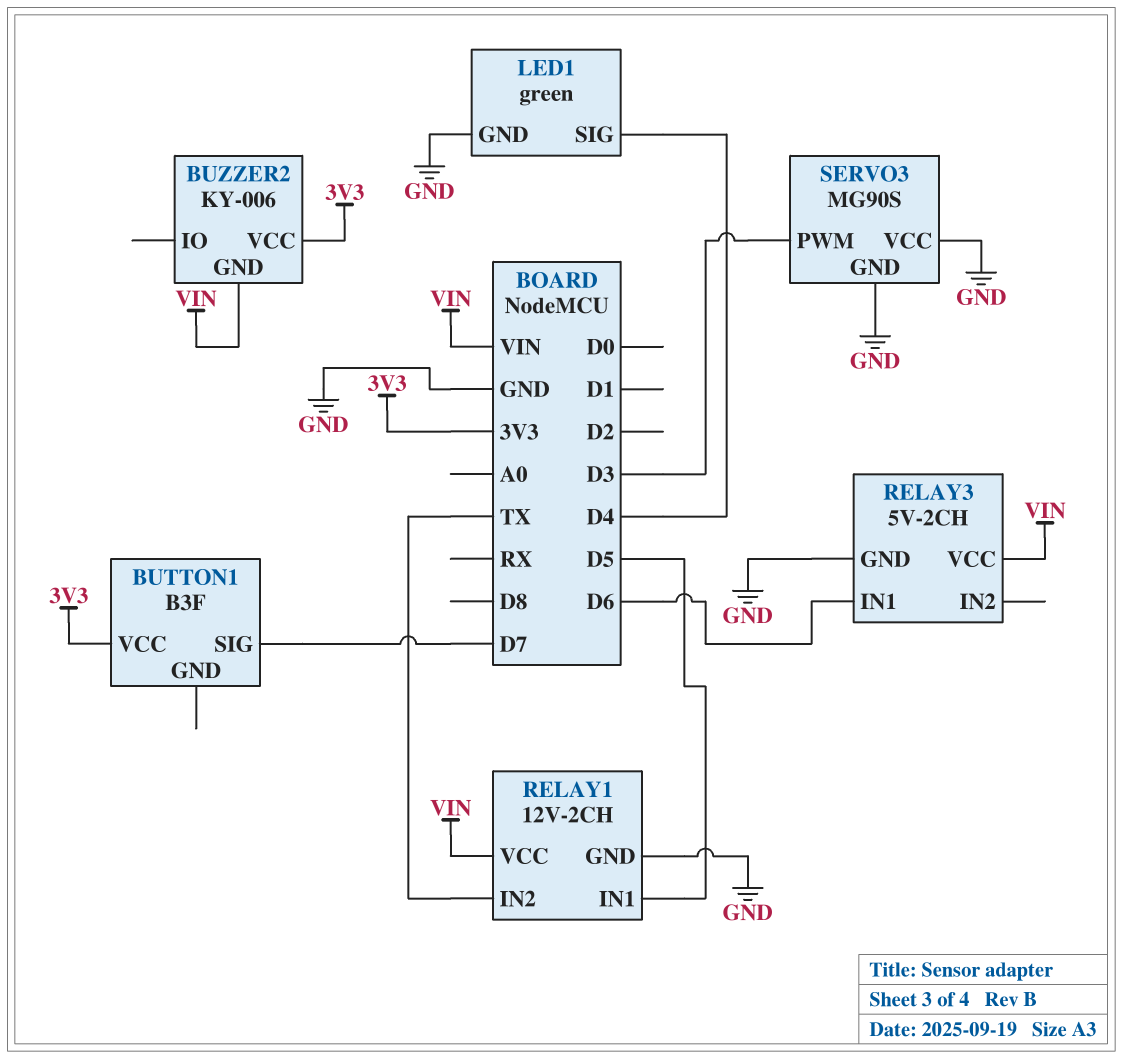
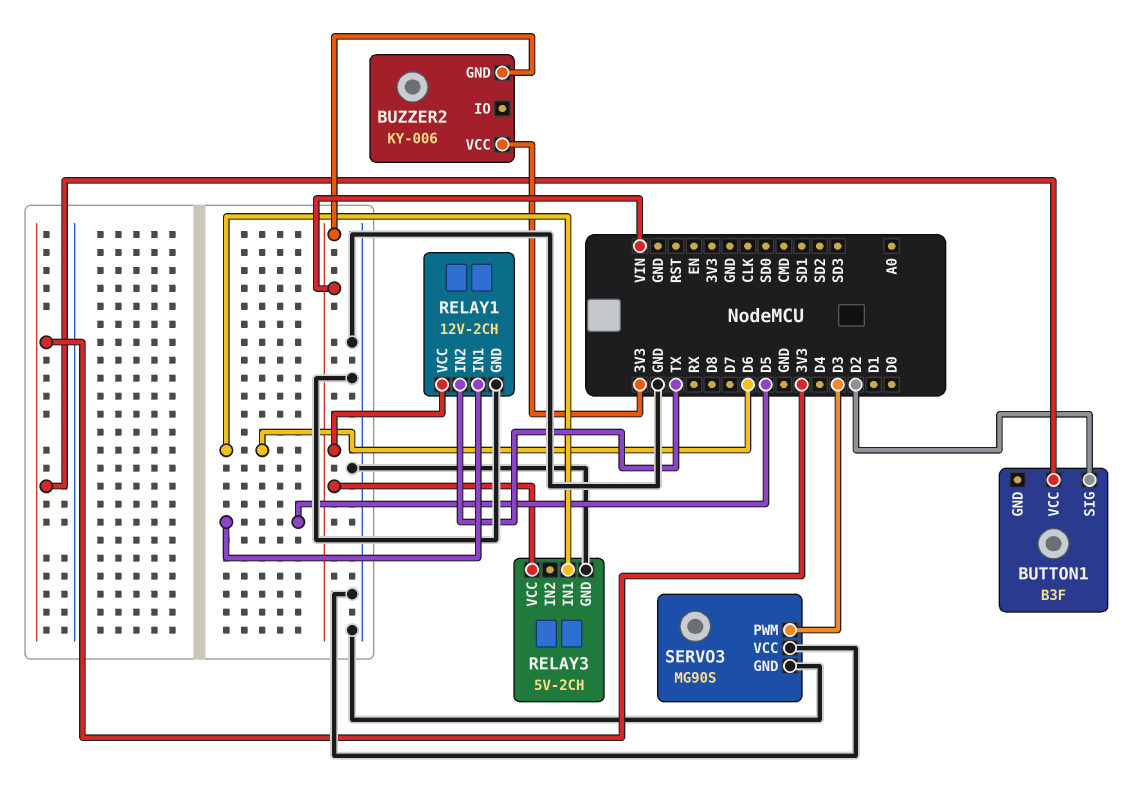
BUTTON1 pin SIG: D7 -> D2
LED1: green -> none
LED1 pin GND: GND -> none
LED1 pin SIG: D4 -> none

